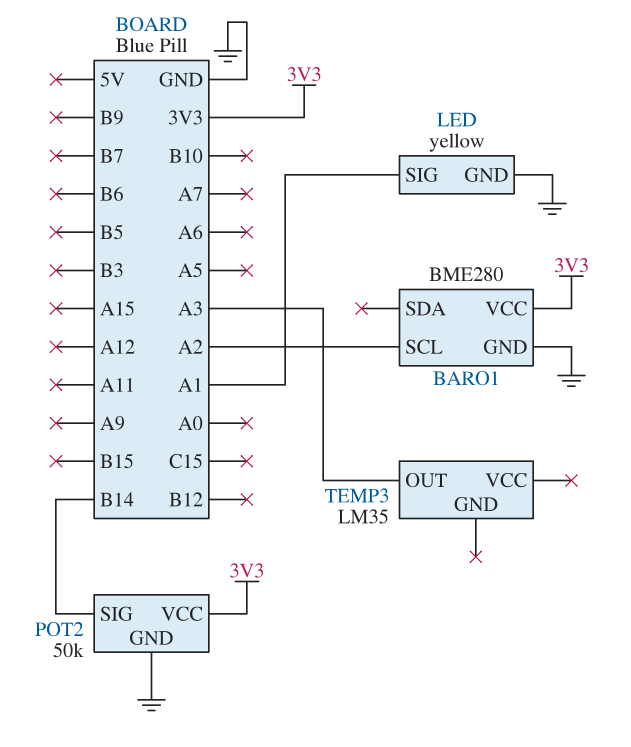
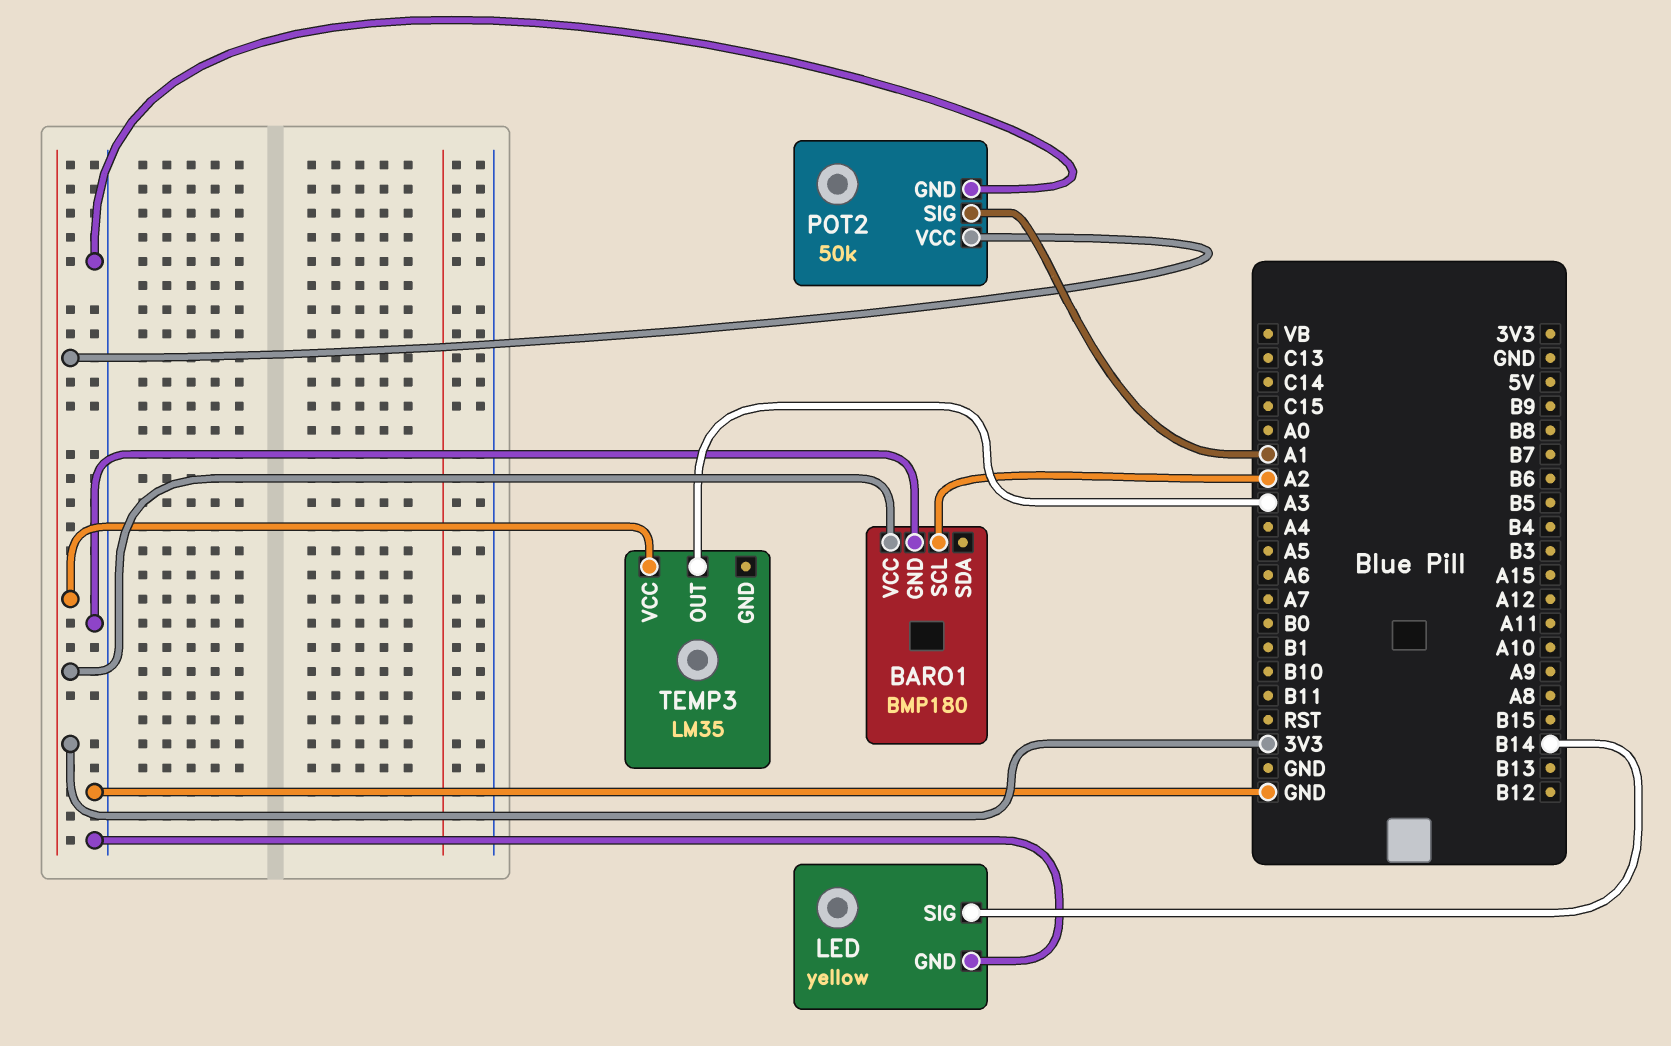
BARO1: BME280 -> BMP180
LED pin SIG: A1 -> B14
POT2 pin SIG: B14 -> A1
TEMP3 pin VCC: none -> 3V3

